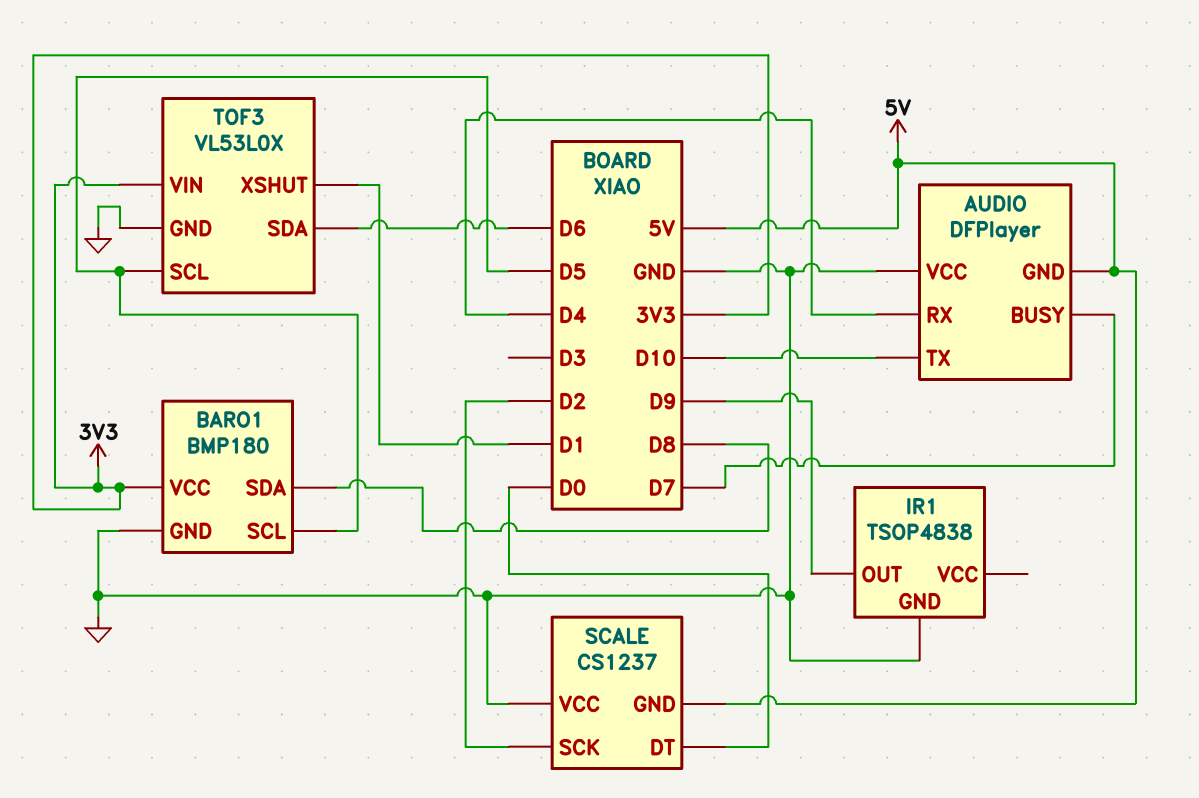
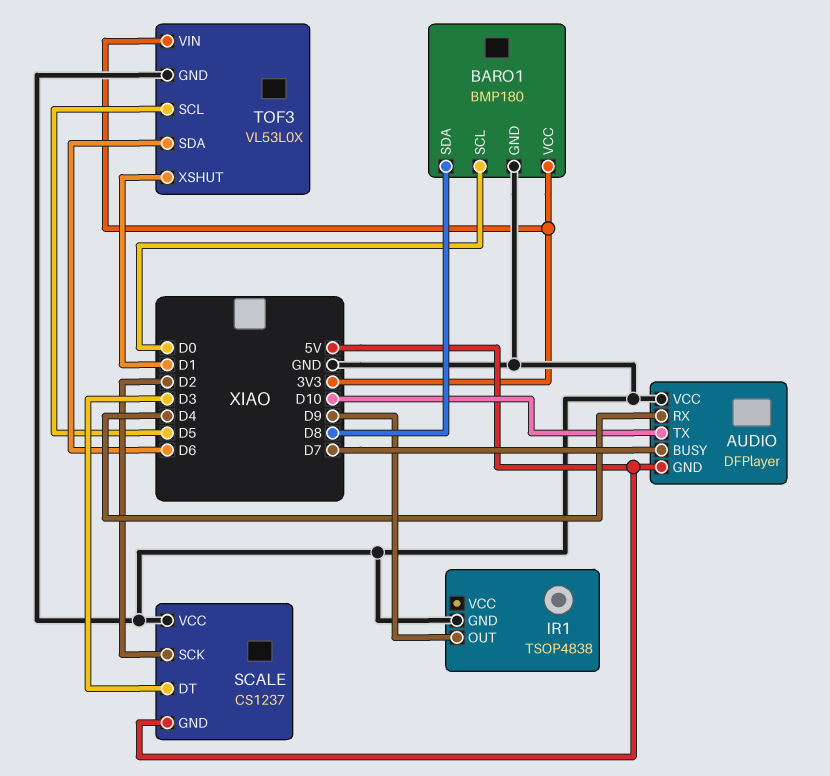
BARO1 pin SCL: D5 -> D0
SCALE pin DT: D0 -> D3

